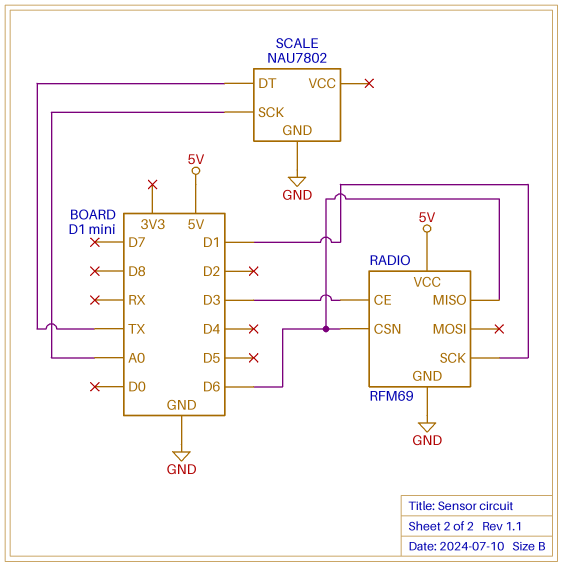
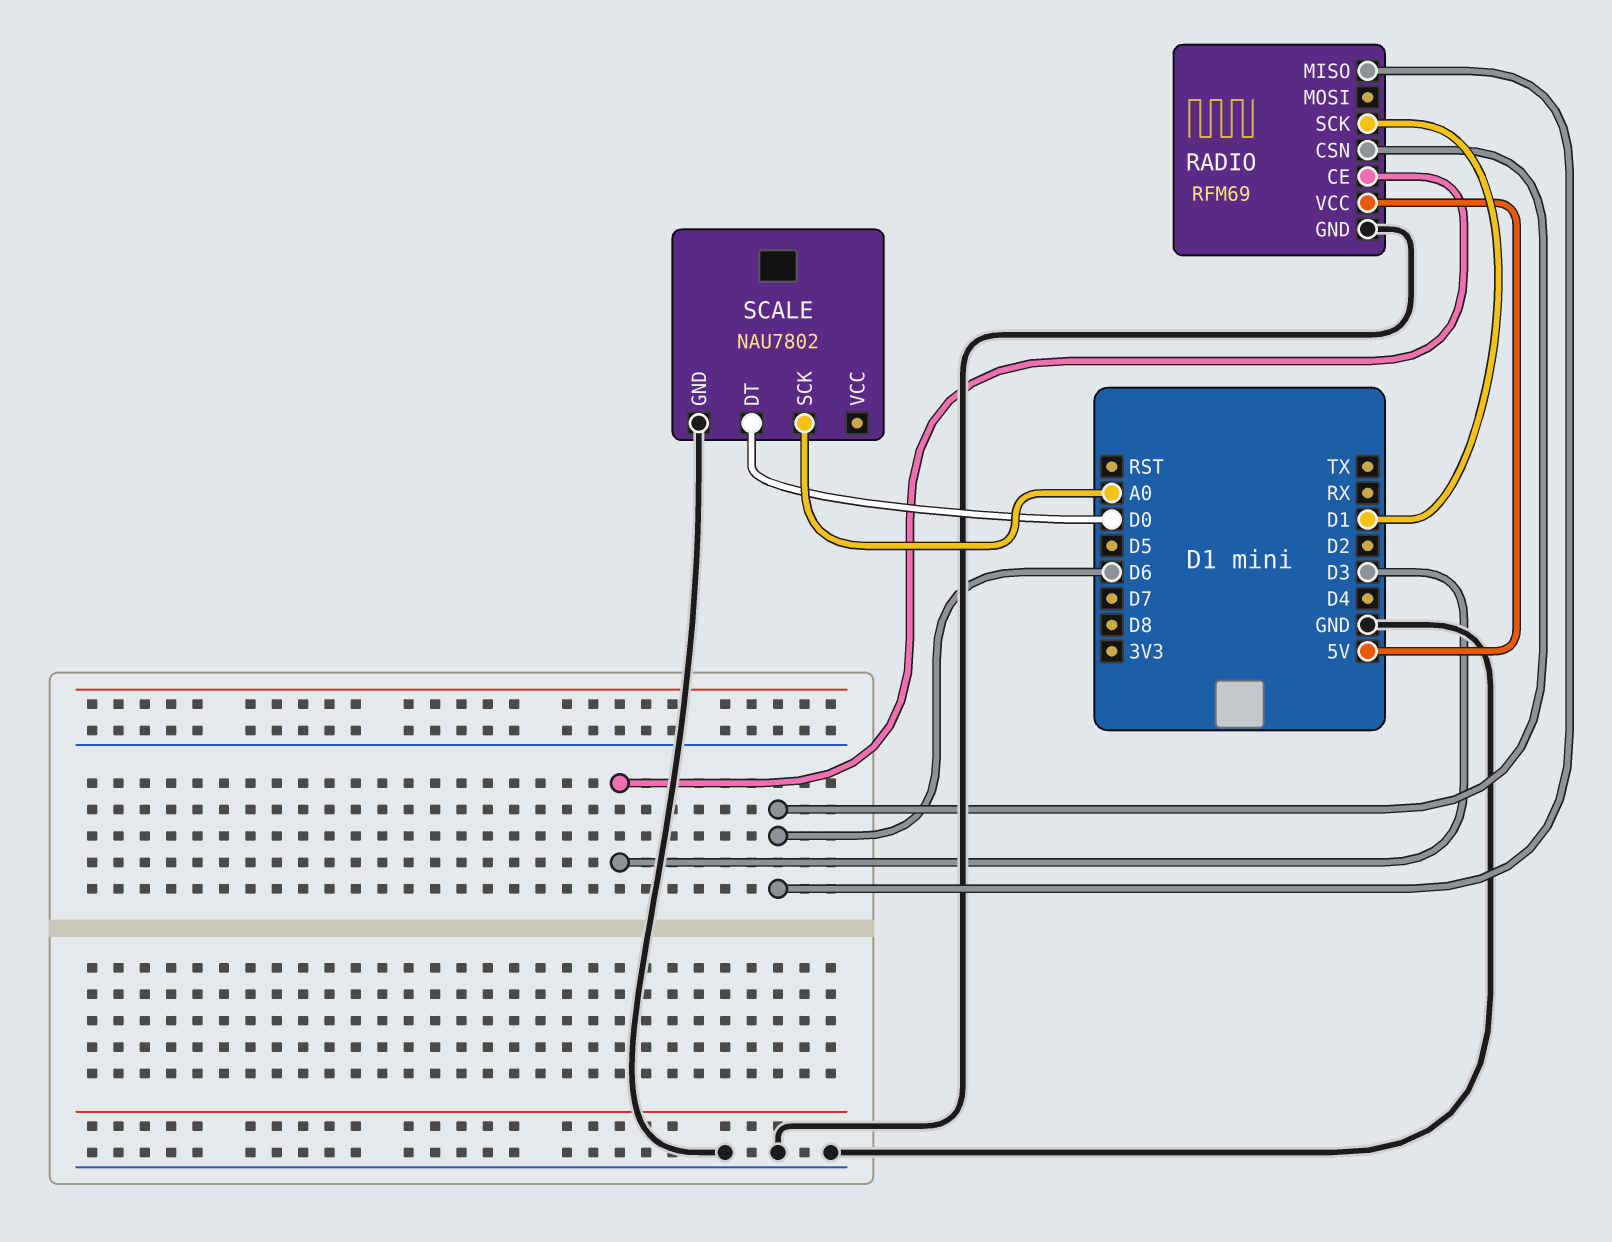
SCALE pin DT: TX -> D0

